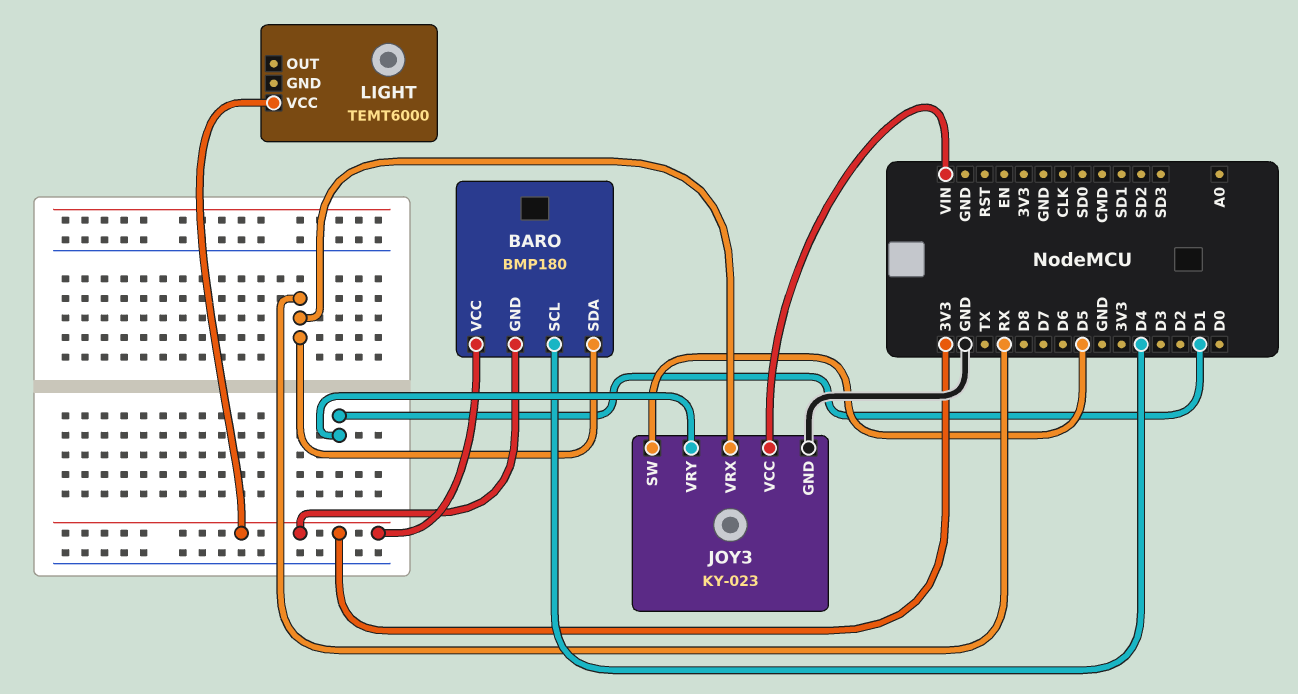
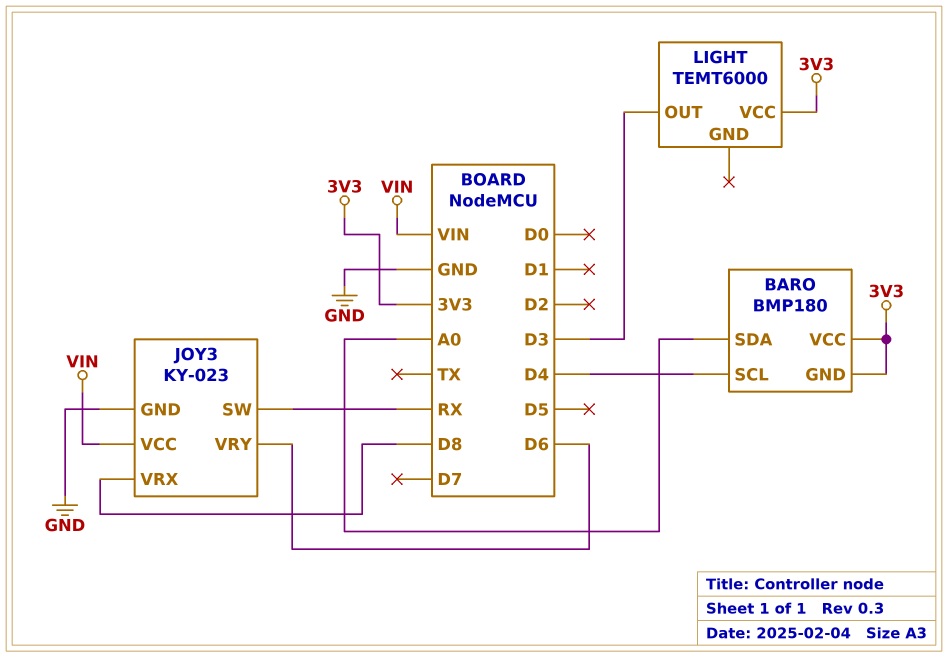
BARO pin SDA: RX -> A0
JOY3 pin SW: D5 -> RX
JOY3 pin VRX: RX -> D8
JOY3 pin VRY: D1 -> D6
LIGHT pin OUT: none -> D3

